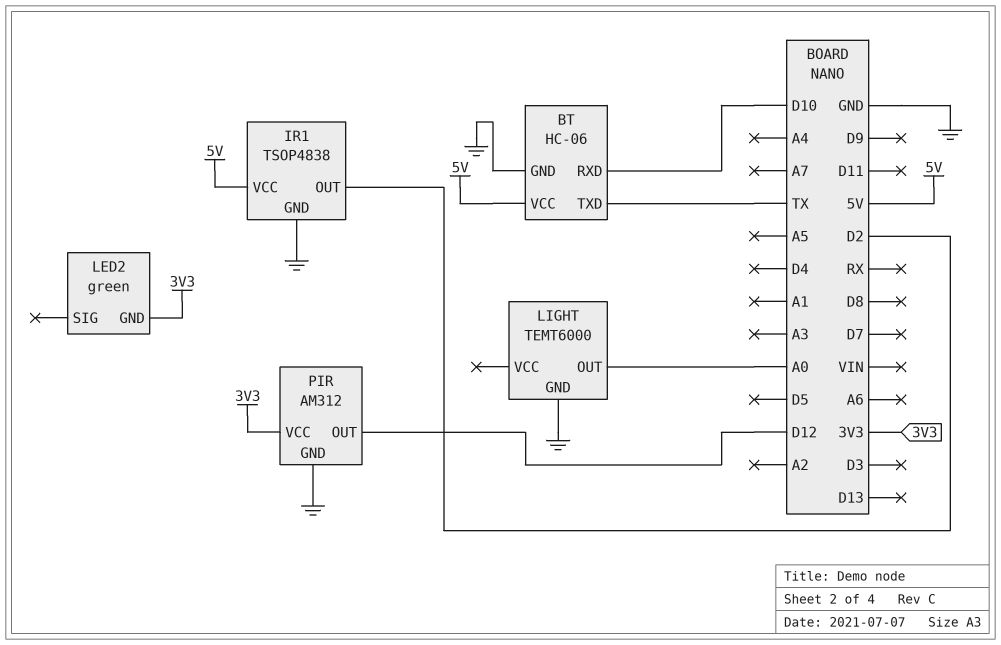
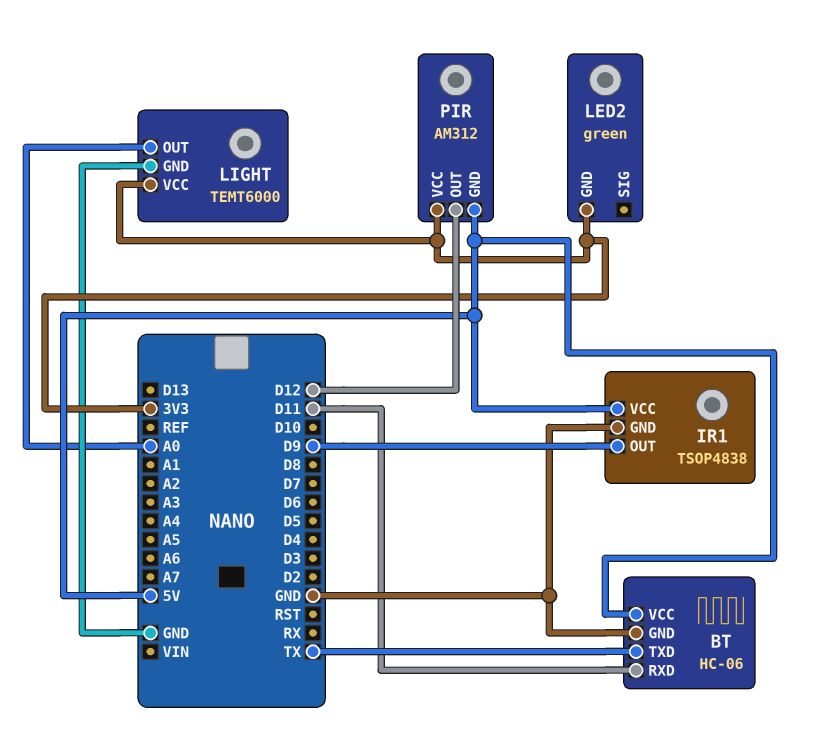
BT pin RXD: D10 -> D11
IR1 pin OUT: D2 -> D9
LIGHT pin VCC: none -> 3V3
PIR pin GND: GND -> 5V

